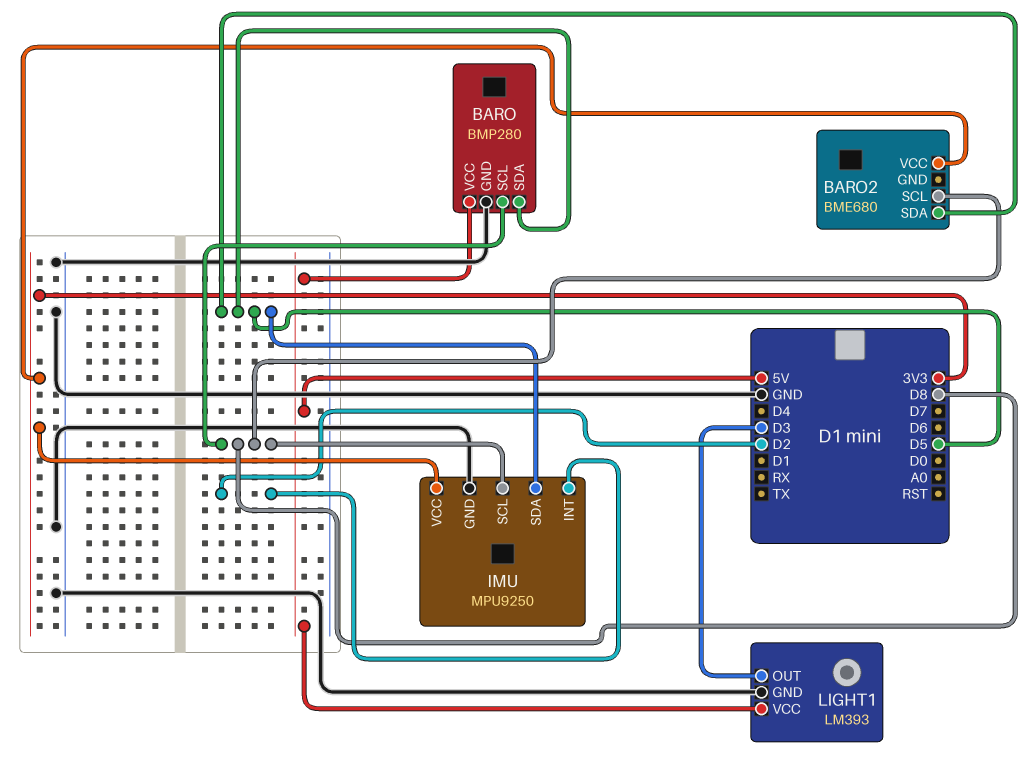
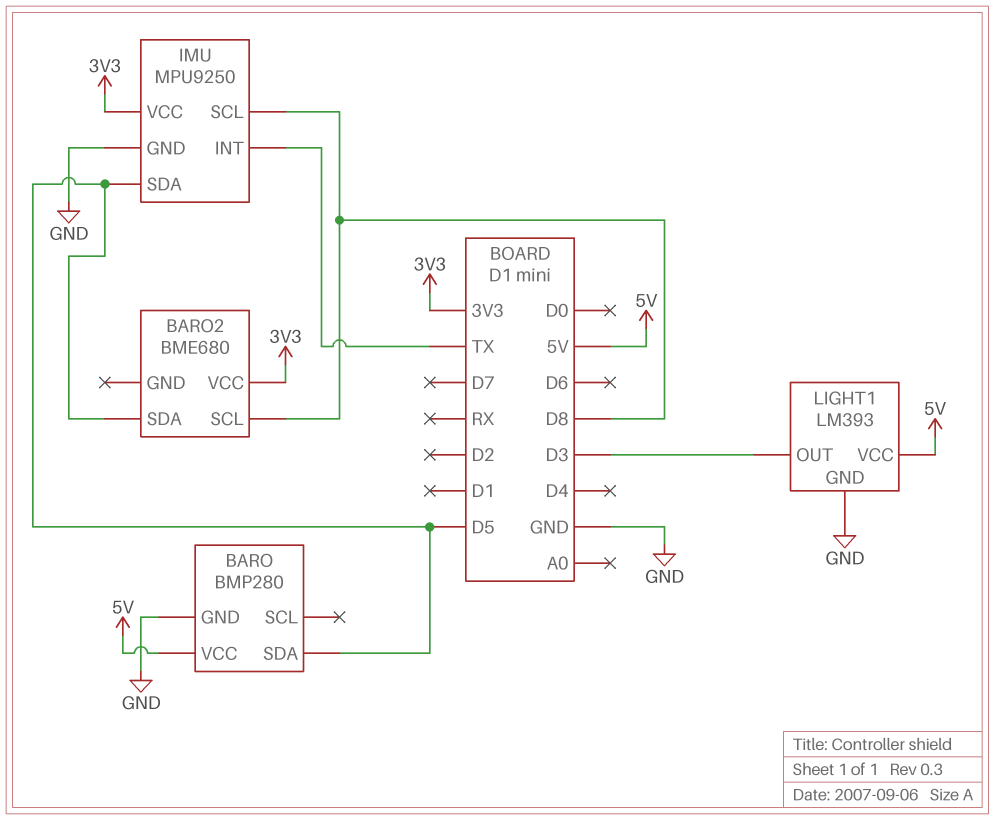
BARO pin SCL: D8 -> none
IMU pin INT: D2 -> TX

